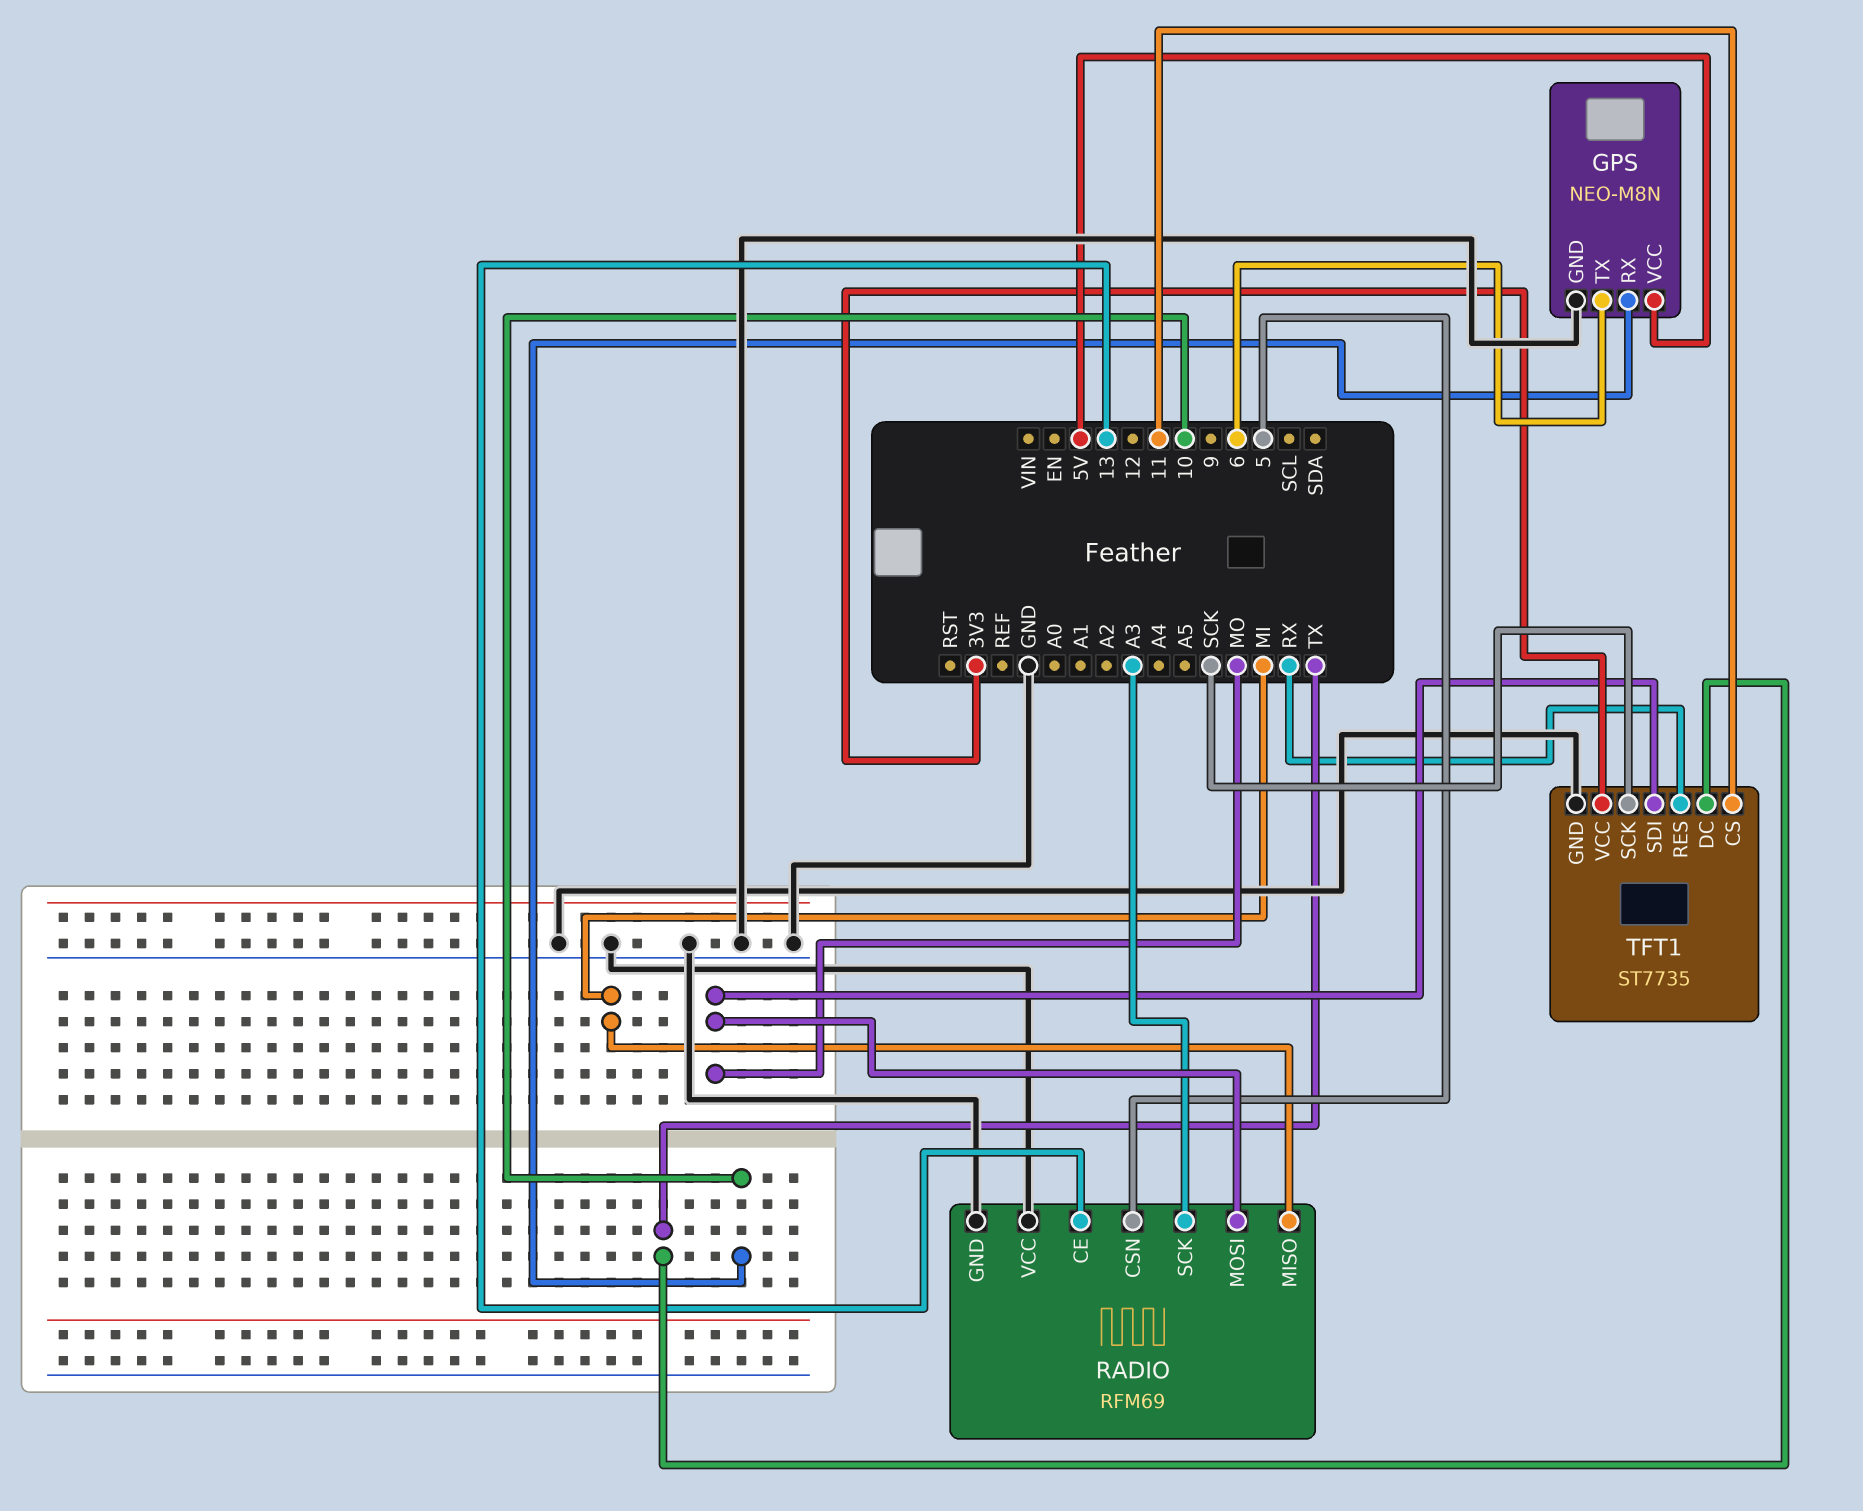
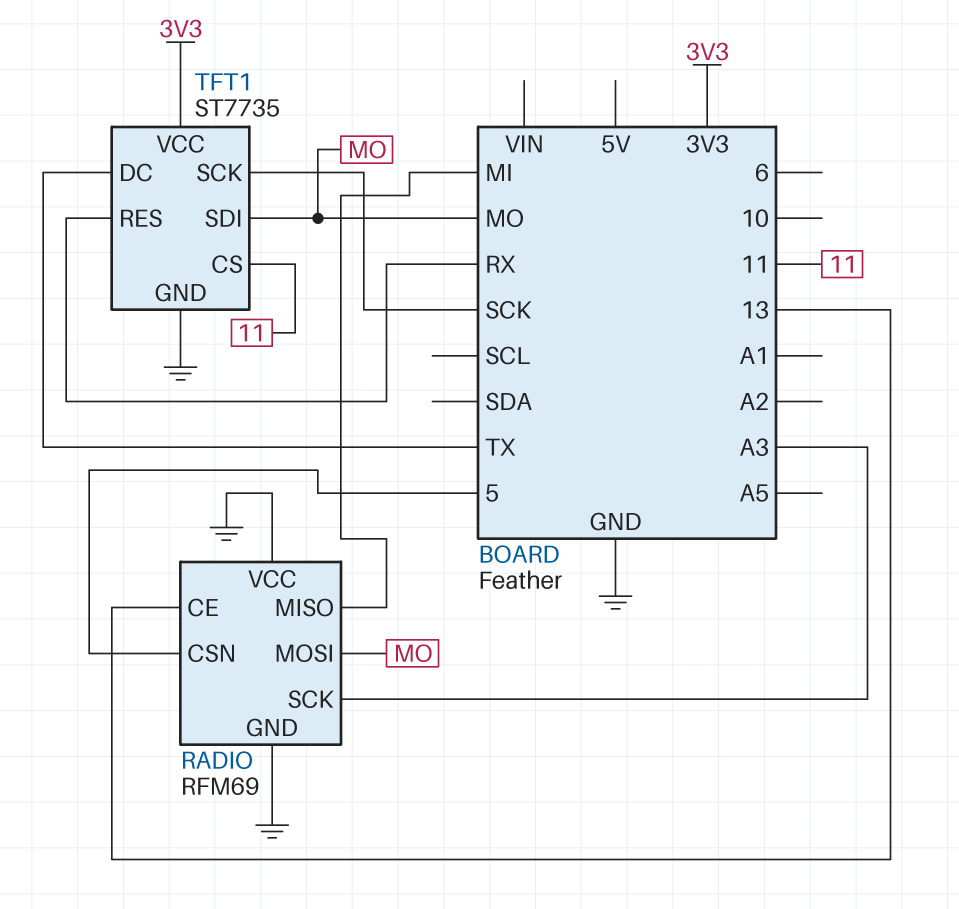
GPS: NEO-M8N -> none
GPS pin GND: GND -> none
GPS pin RX: 10 -> none
GPS pin TX: 6 -> none
GPS pin VCC: 5V -> none

